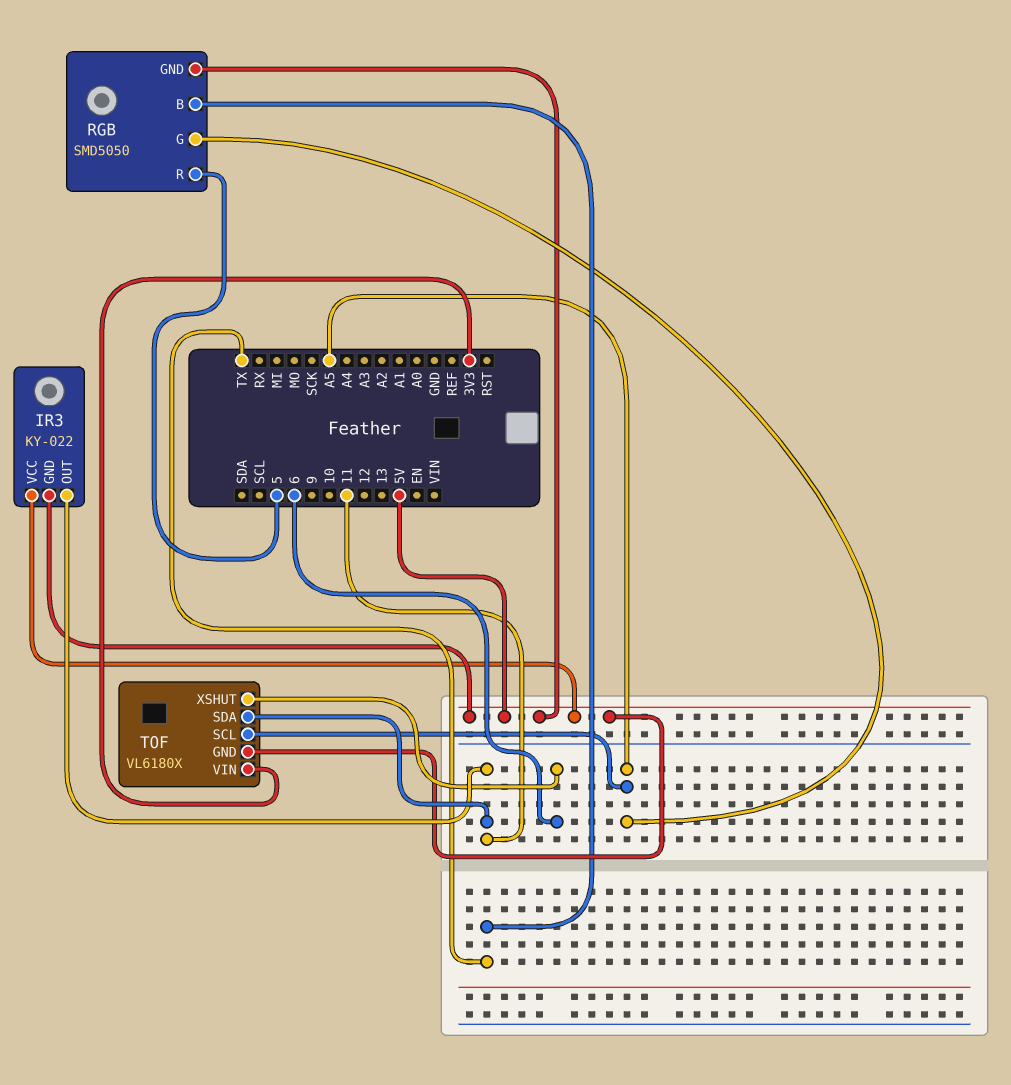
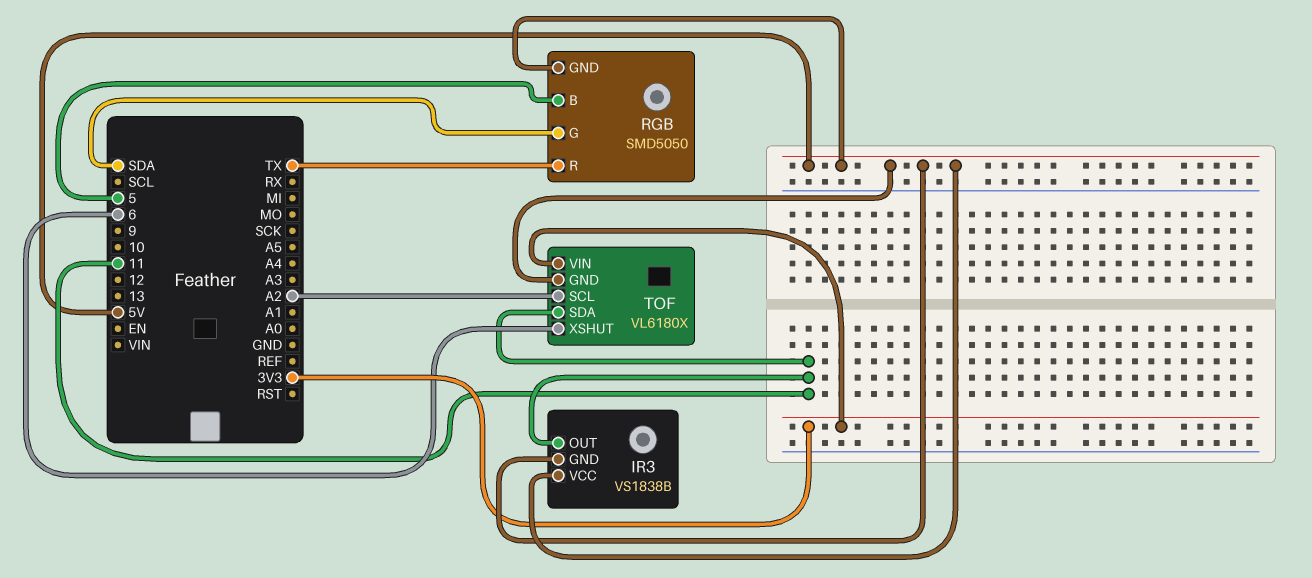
IR3: KY-022 -> VS1838B
RGB pin B: TX -> 5
RGB pin G: A5 -> SDA
RGB pin R: 5 -> TX
TOF pin SCL: A5 -> A2

